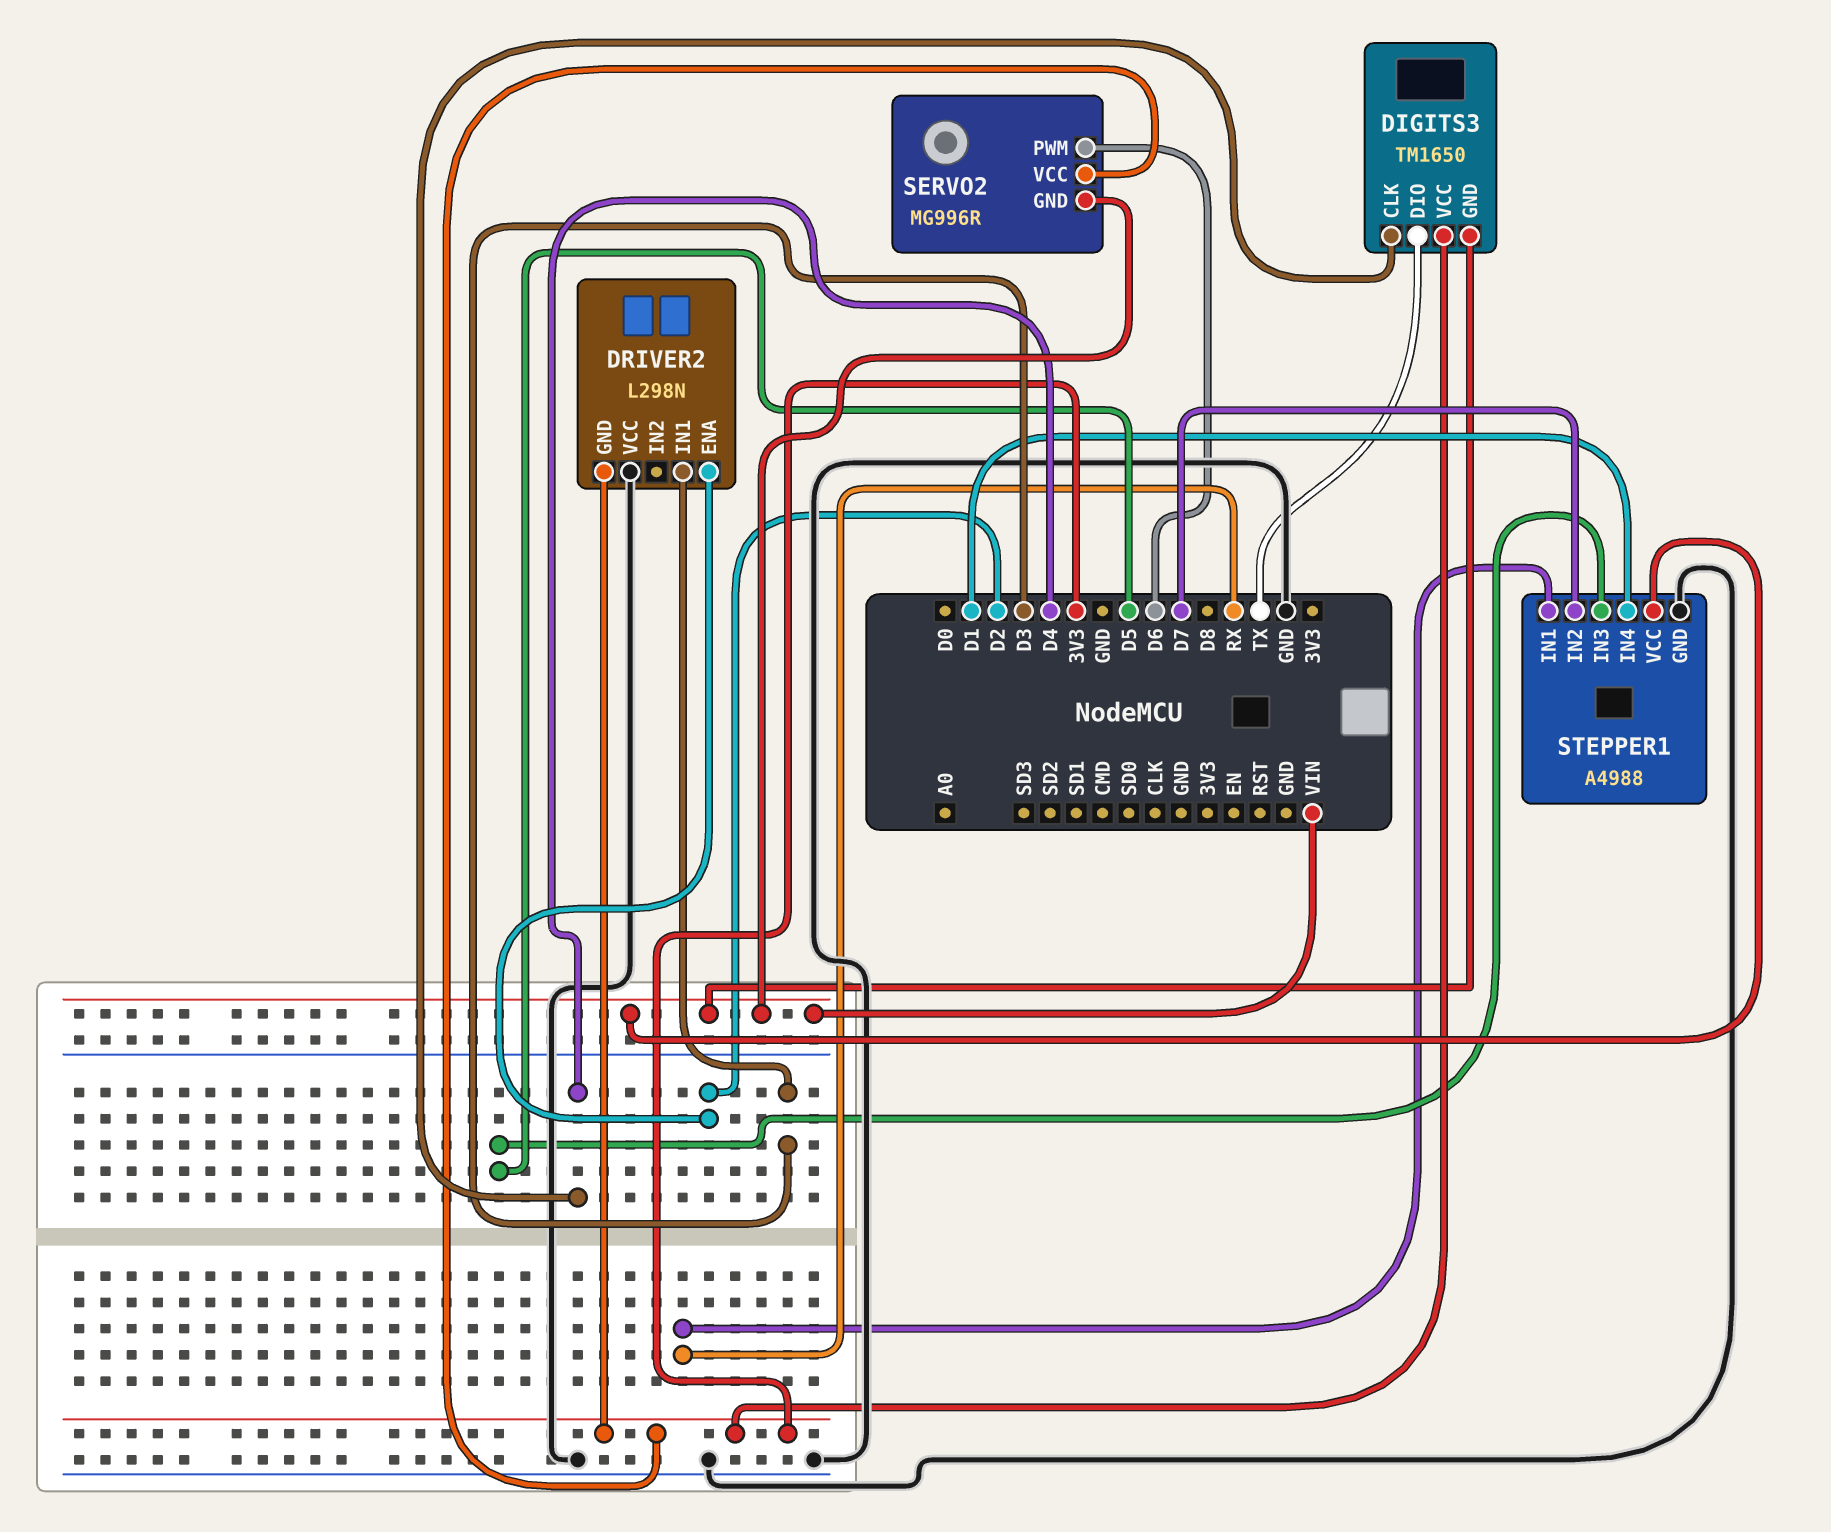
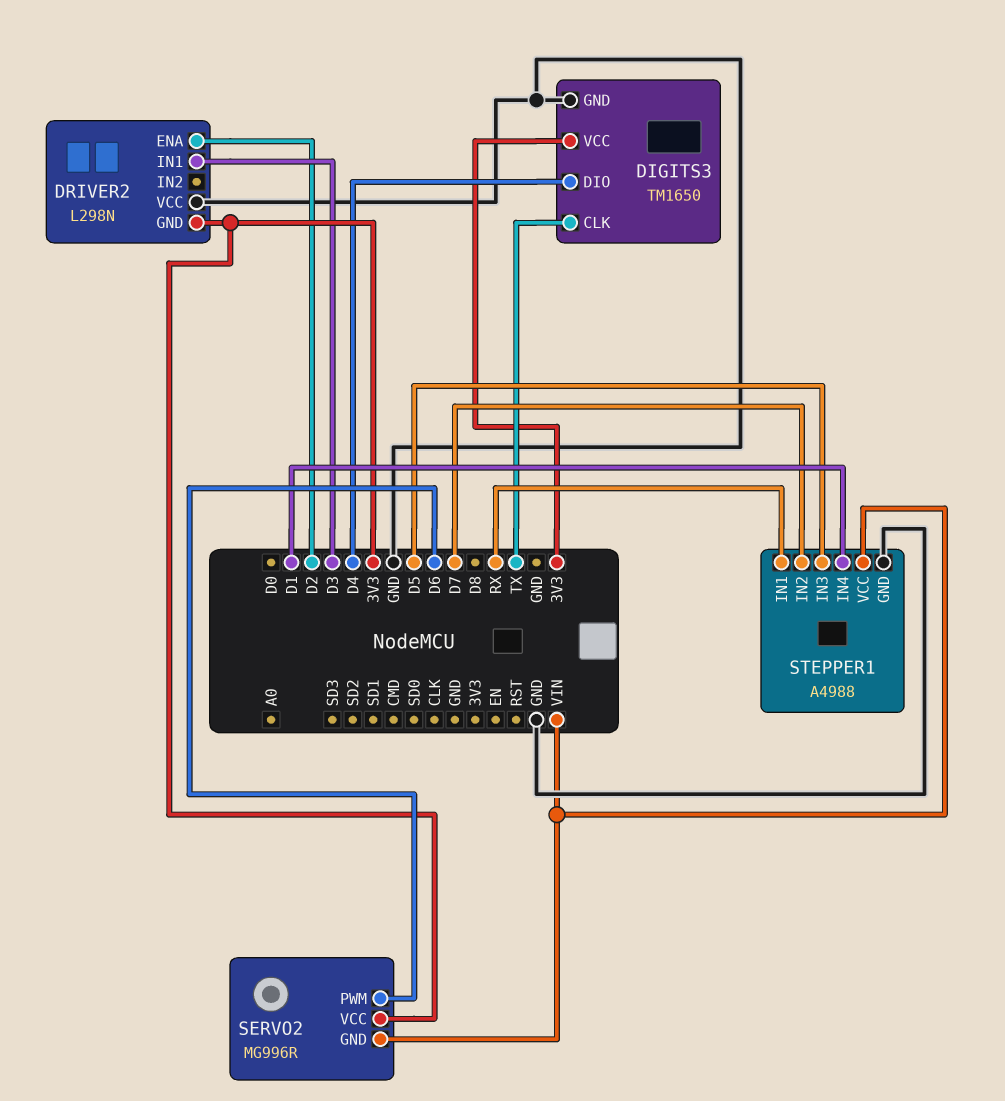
DIGITS3 pin CLK: D4 -> TX
DIGITS3 pin DIO: TX -> D4
DIGITS3 pin GND: VIN -> GND

